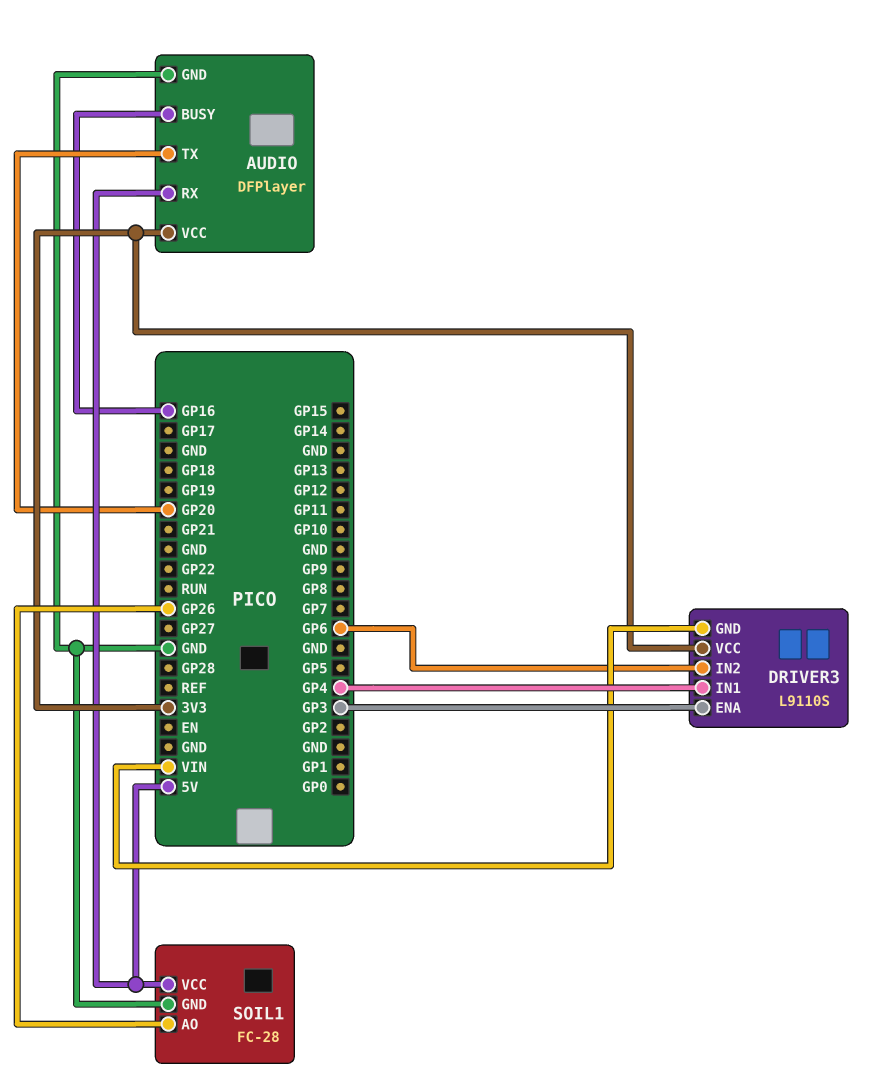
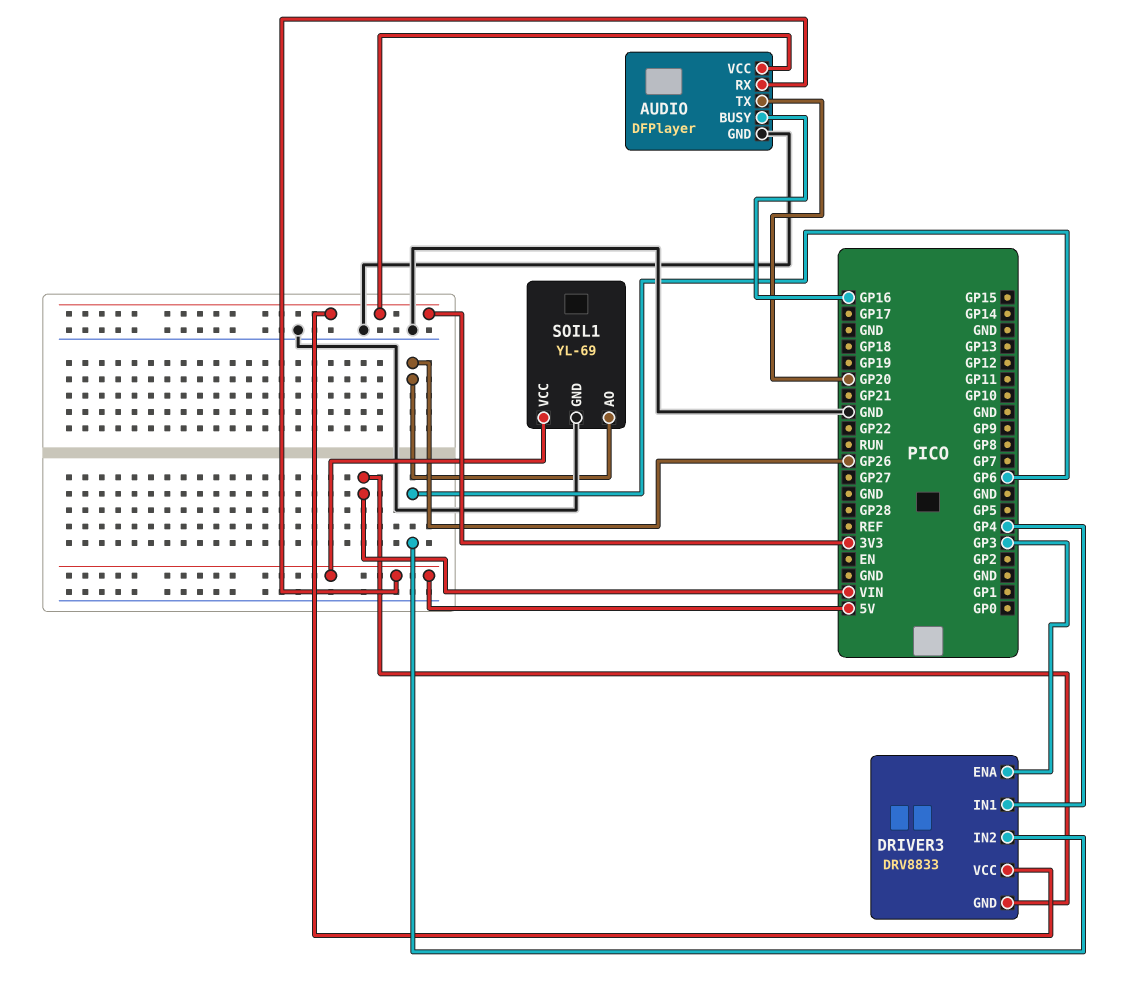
DRIVER3: L9110S -> DRV8833
SOIL1: FC-28 -> YL-69

